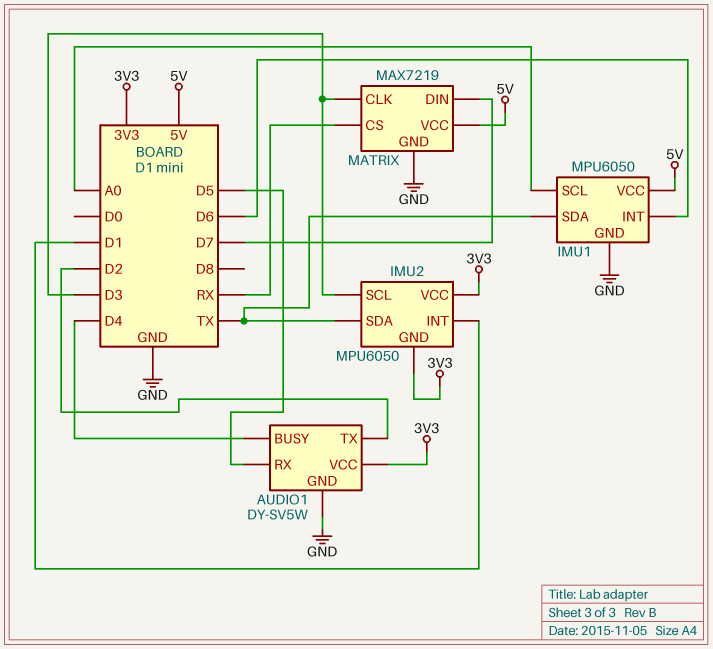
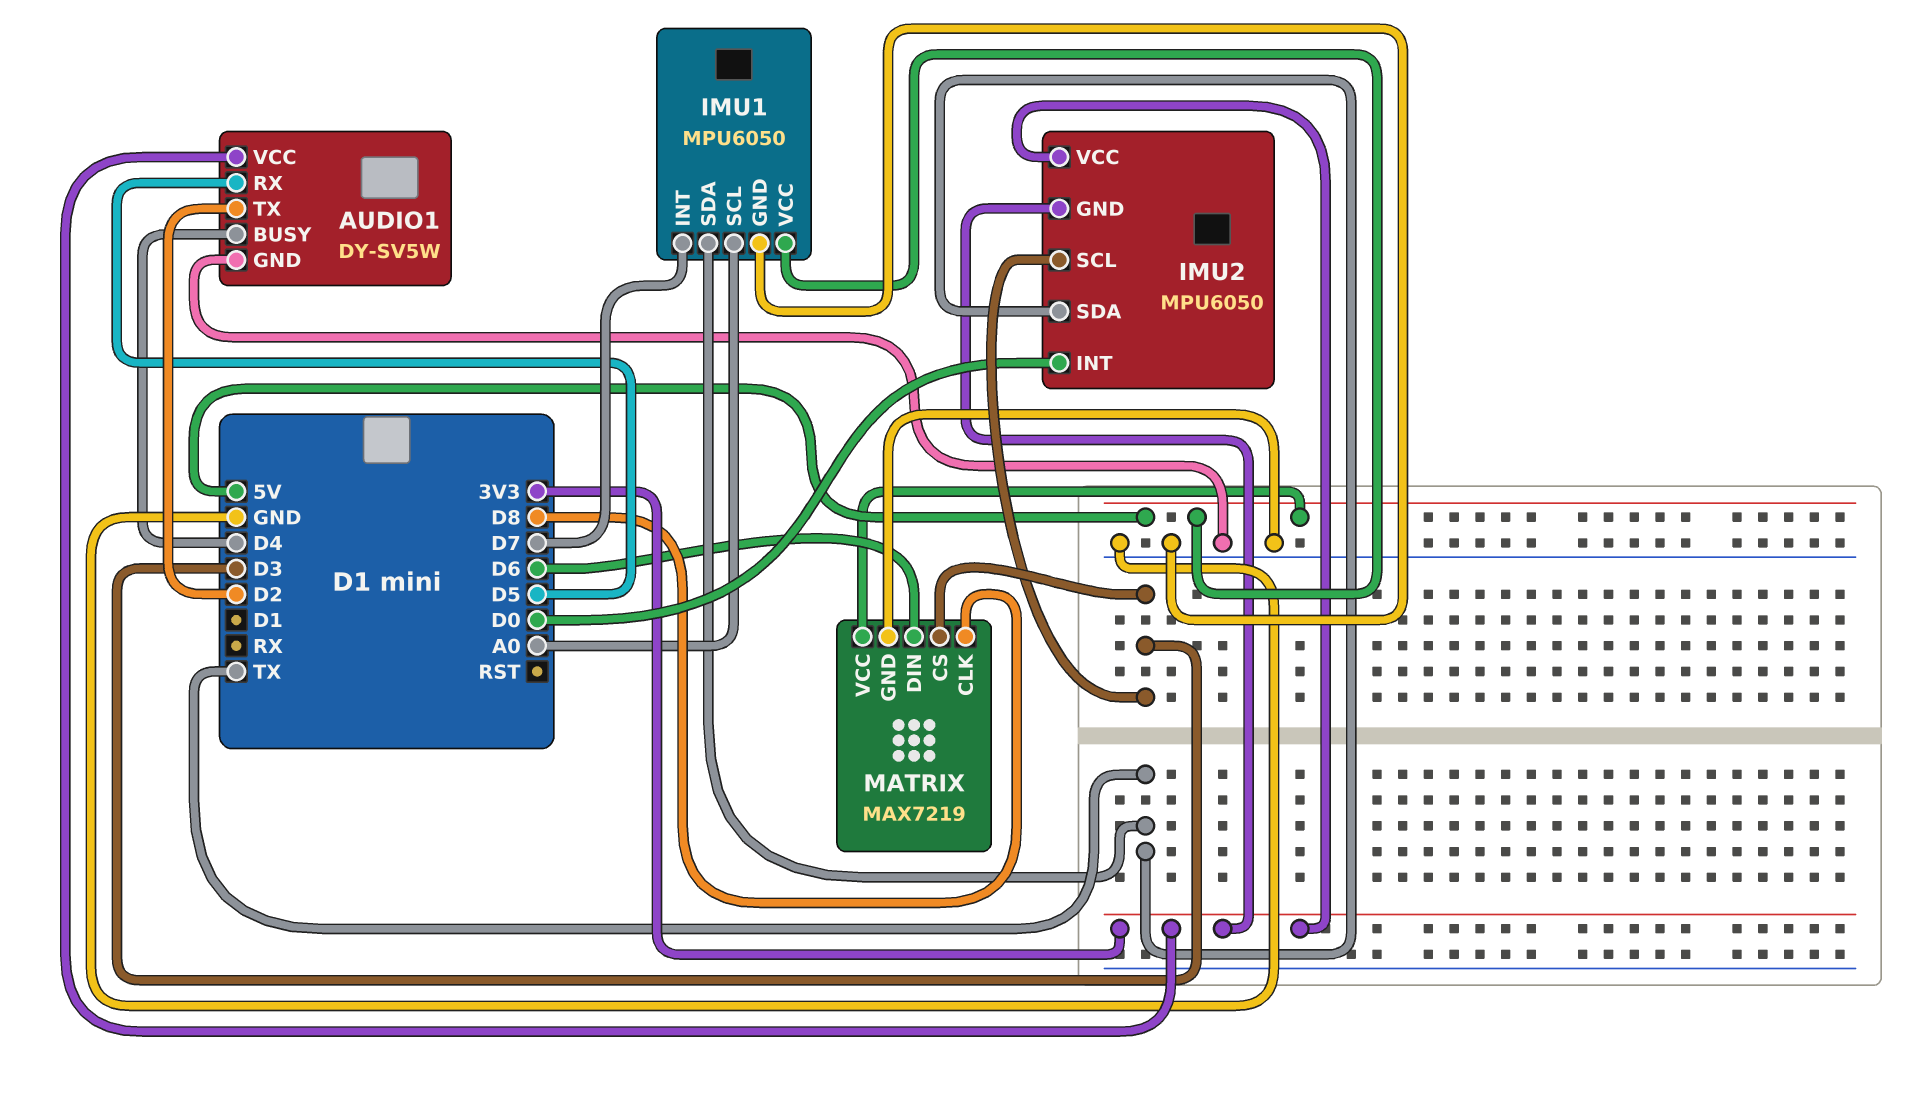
IMU1 pin INT: D6 -> D7
IMU2 pin INT: D1 -> D0
MATRIX pin CLK: D3 -> D8
MATRIX pin CS: RX -> D3
MATRIX pin DIN: D7 -> D6

